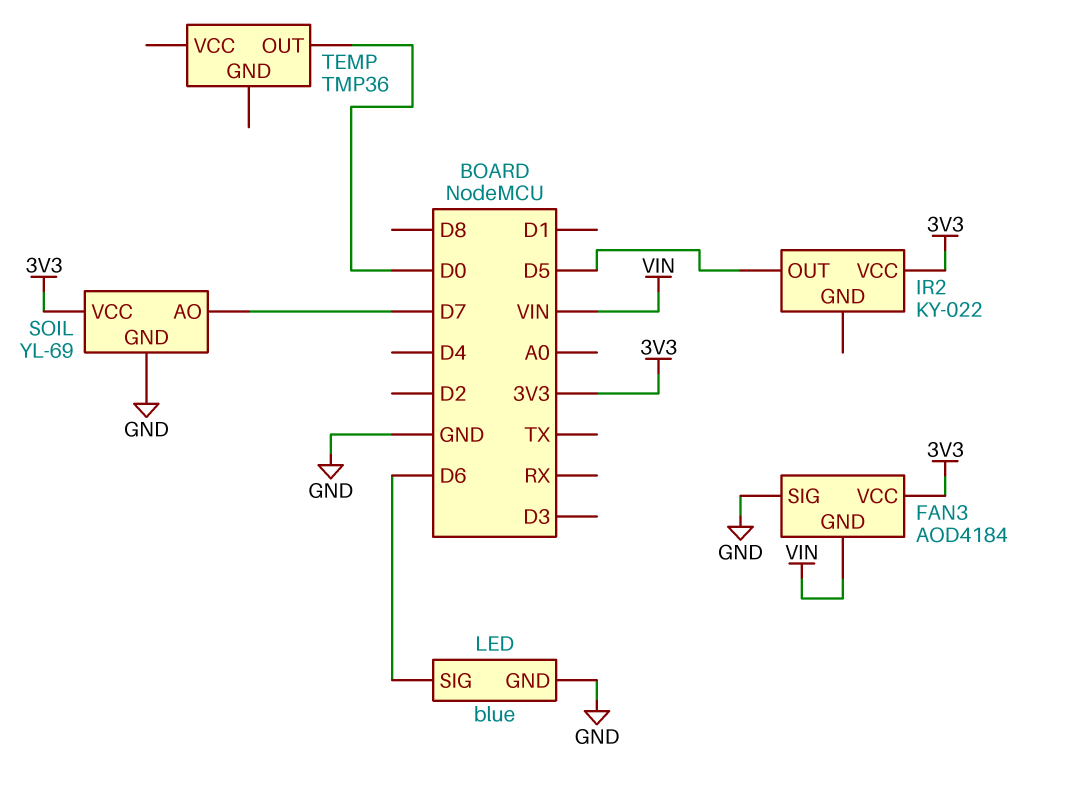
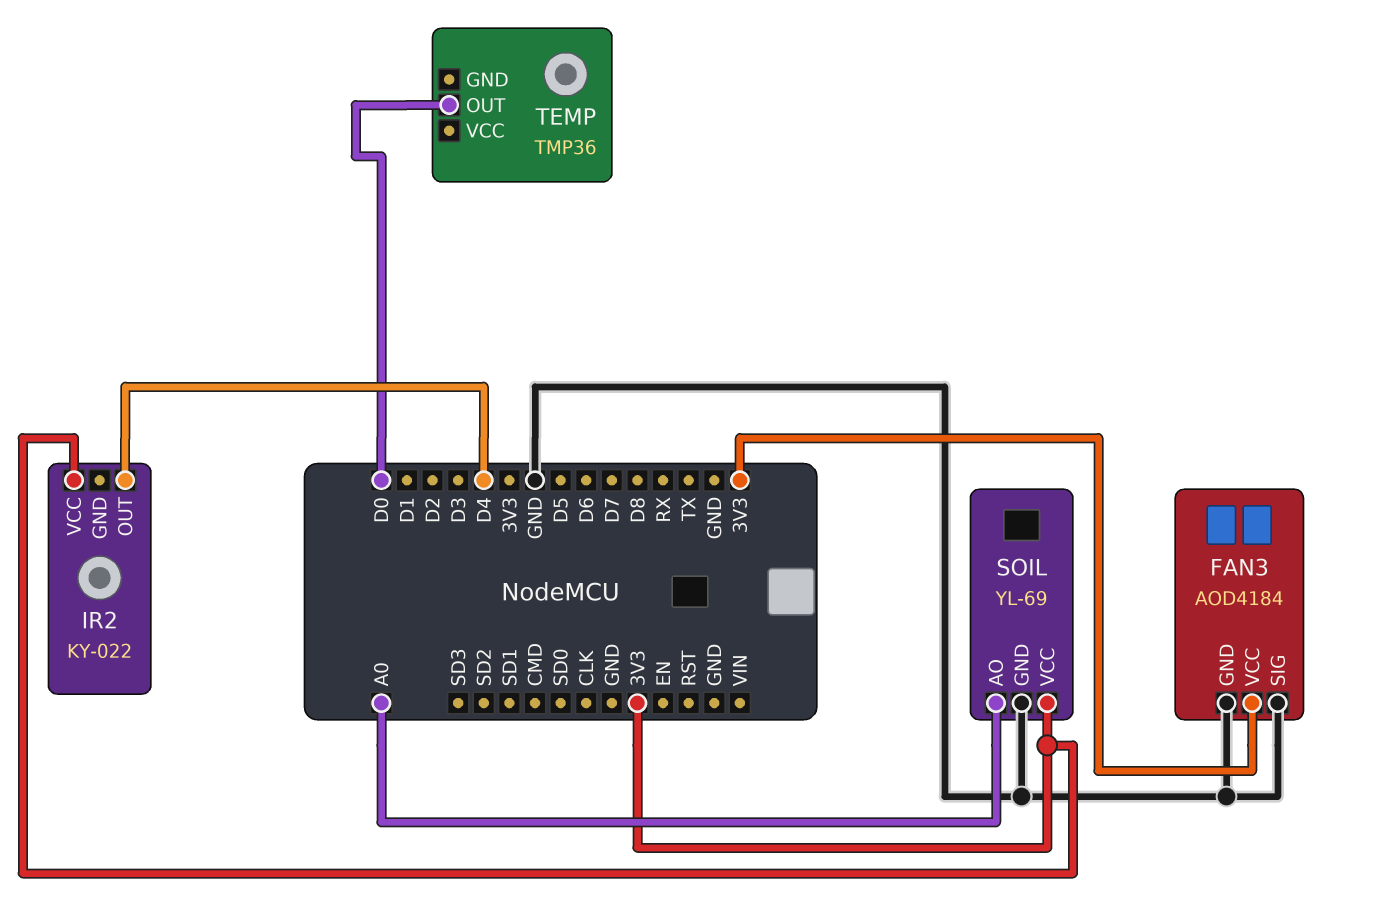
FAN3 pin GND: VIN -> GND
IR2 pin OUT: D5 -> D4
LED: blue -> none
LED pin GND: GND -> none
LED pin SIG: D6 -> none
SOIL pin AO: D7 -> A0

